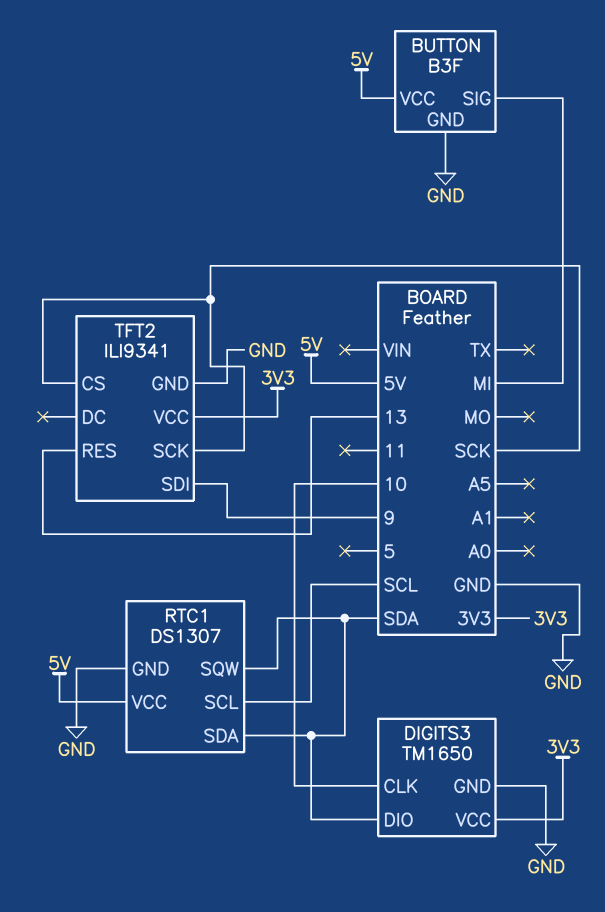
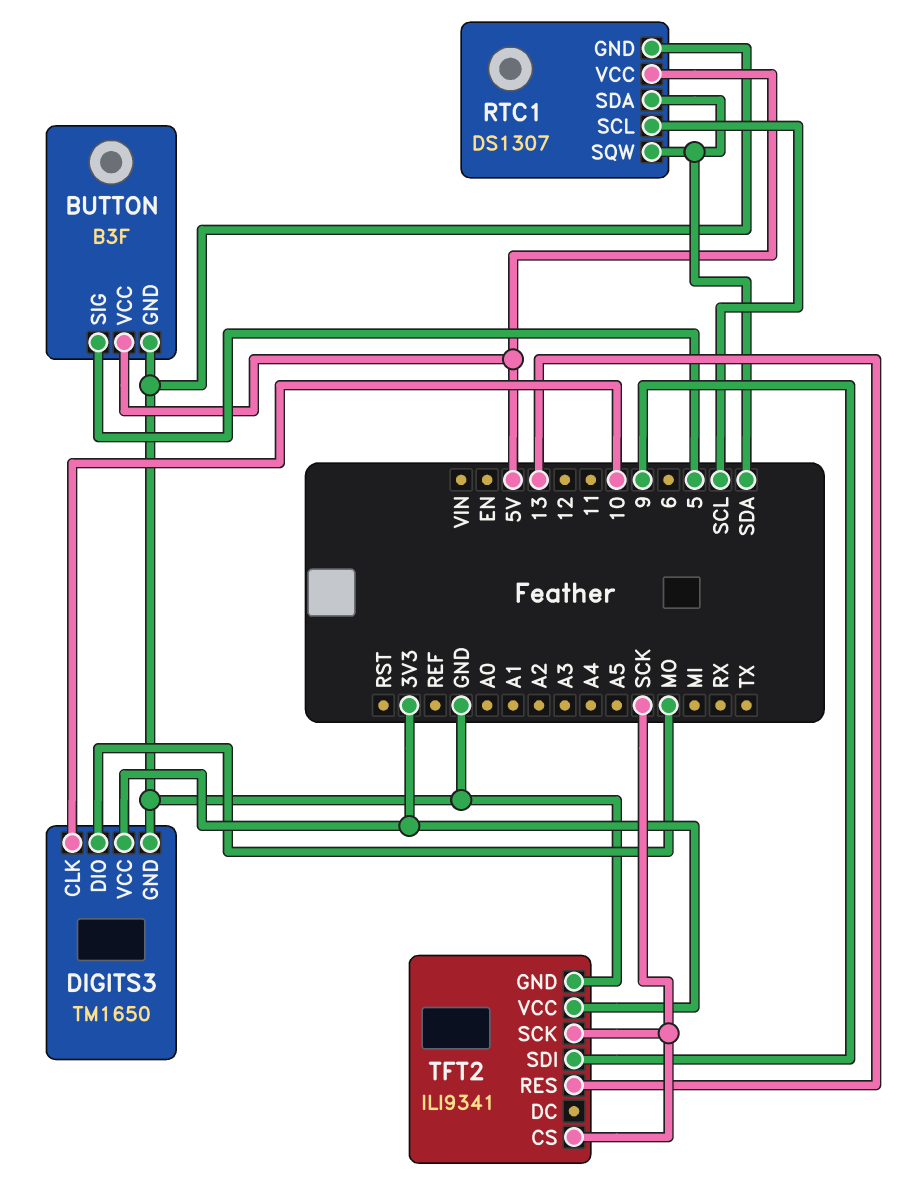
BUTTON pin SIG: MI -> 5
DIGITS3 pin DIO: SDA -> MO

